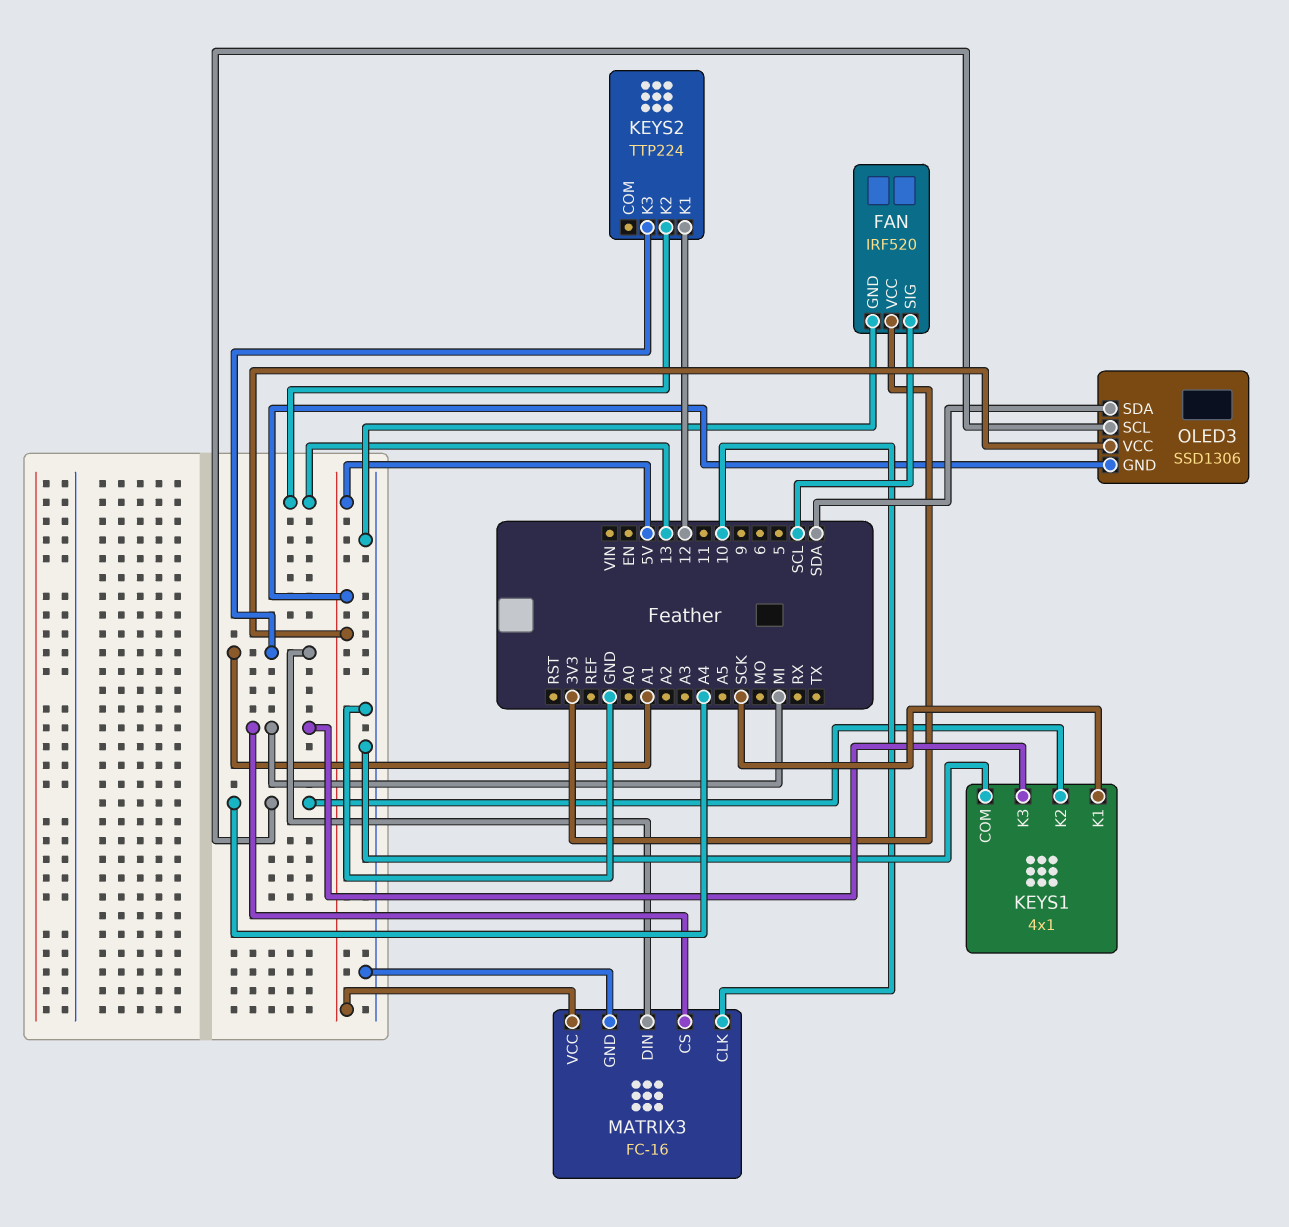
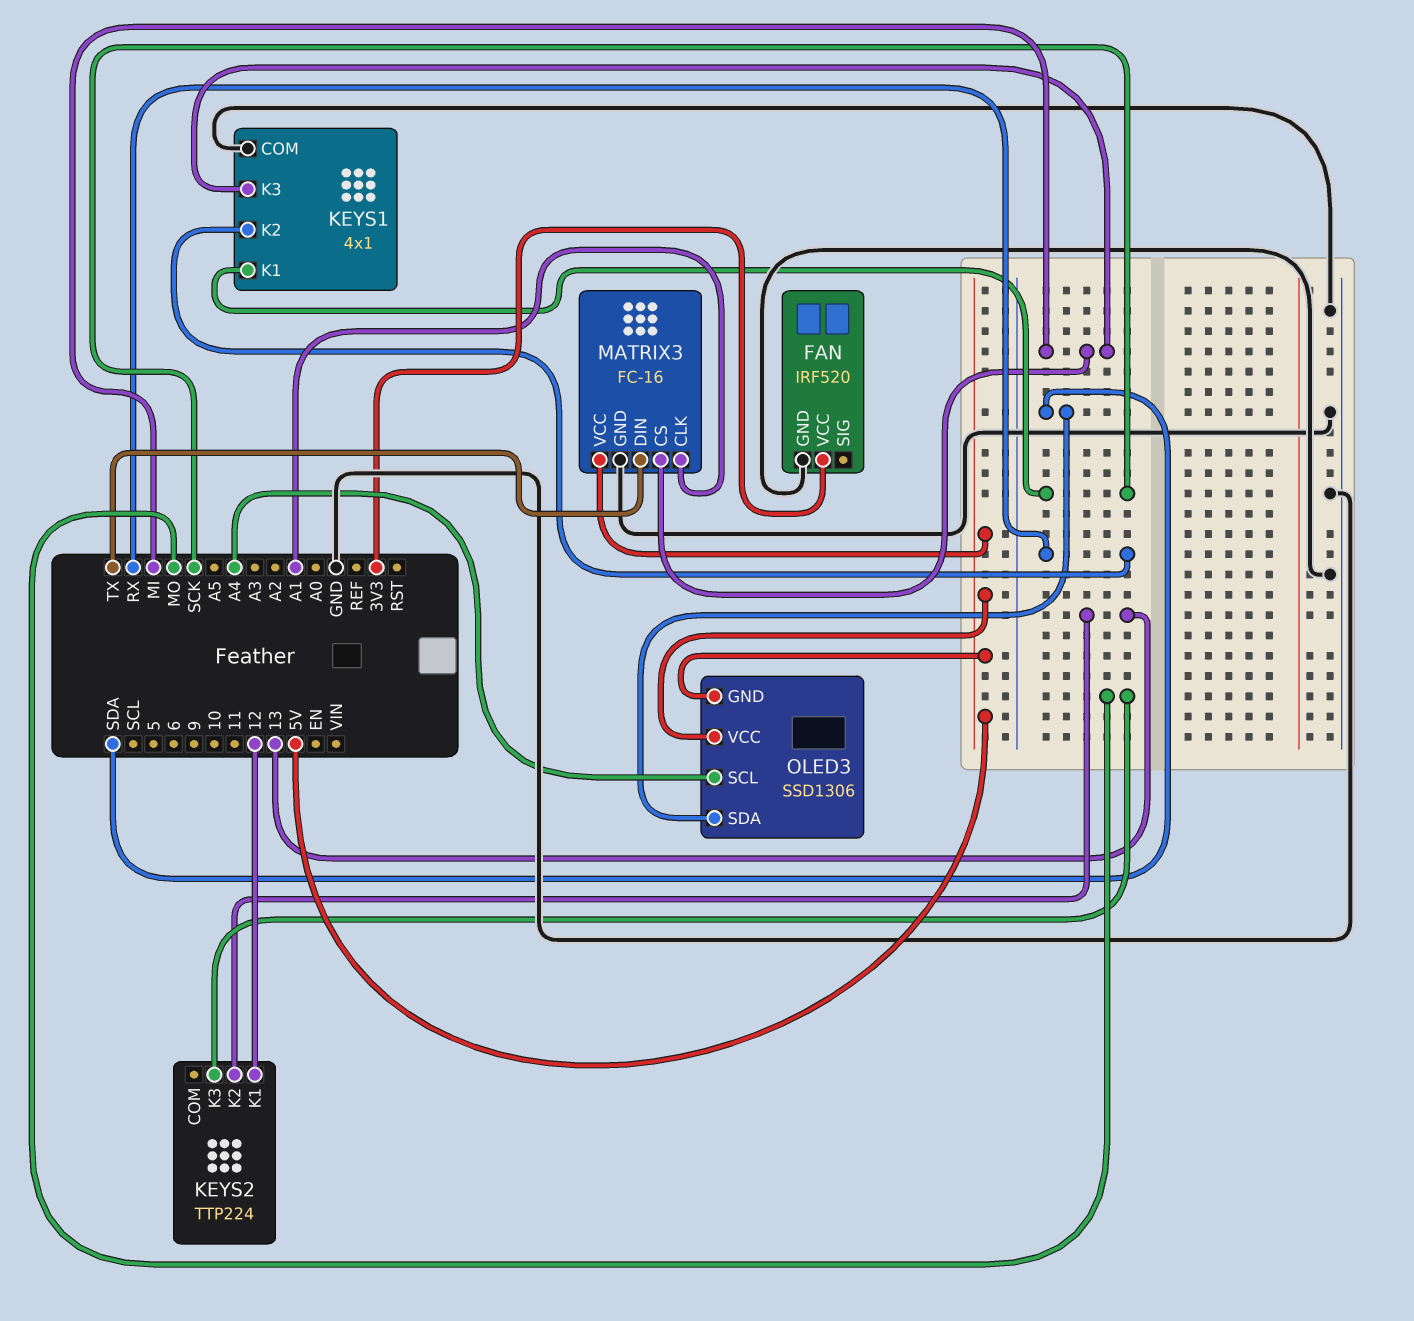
FAN pin SIG: SCL -> none
KEYS1 pin K2: A4 -> RX
KEYS2 pin K3: A1 -> MO
MATRIX3 pin CLK: 10 -> A1
MATRIX3 pin DIN: A1 -> TX

